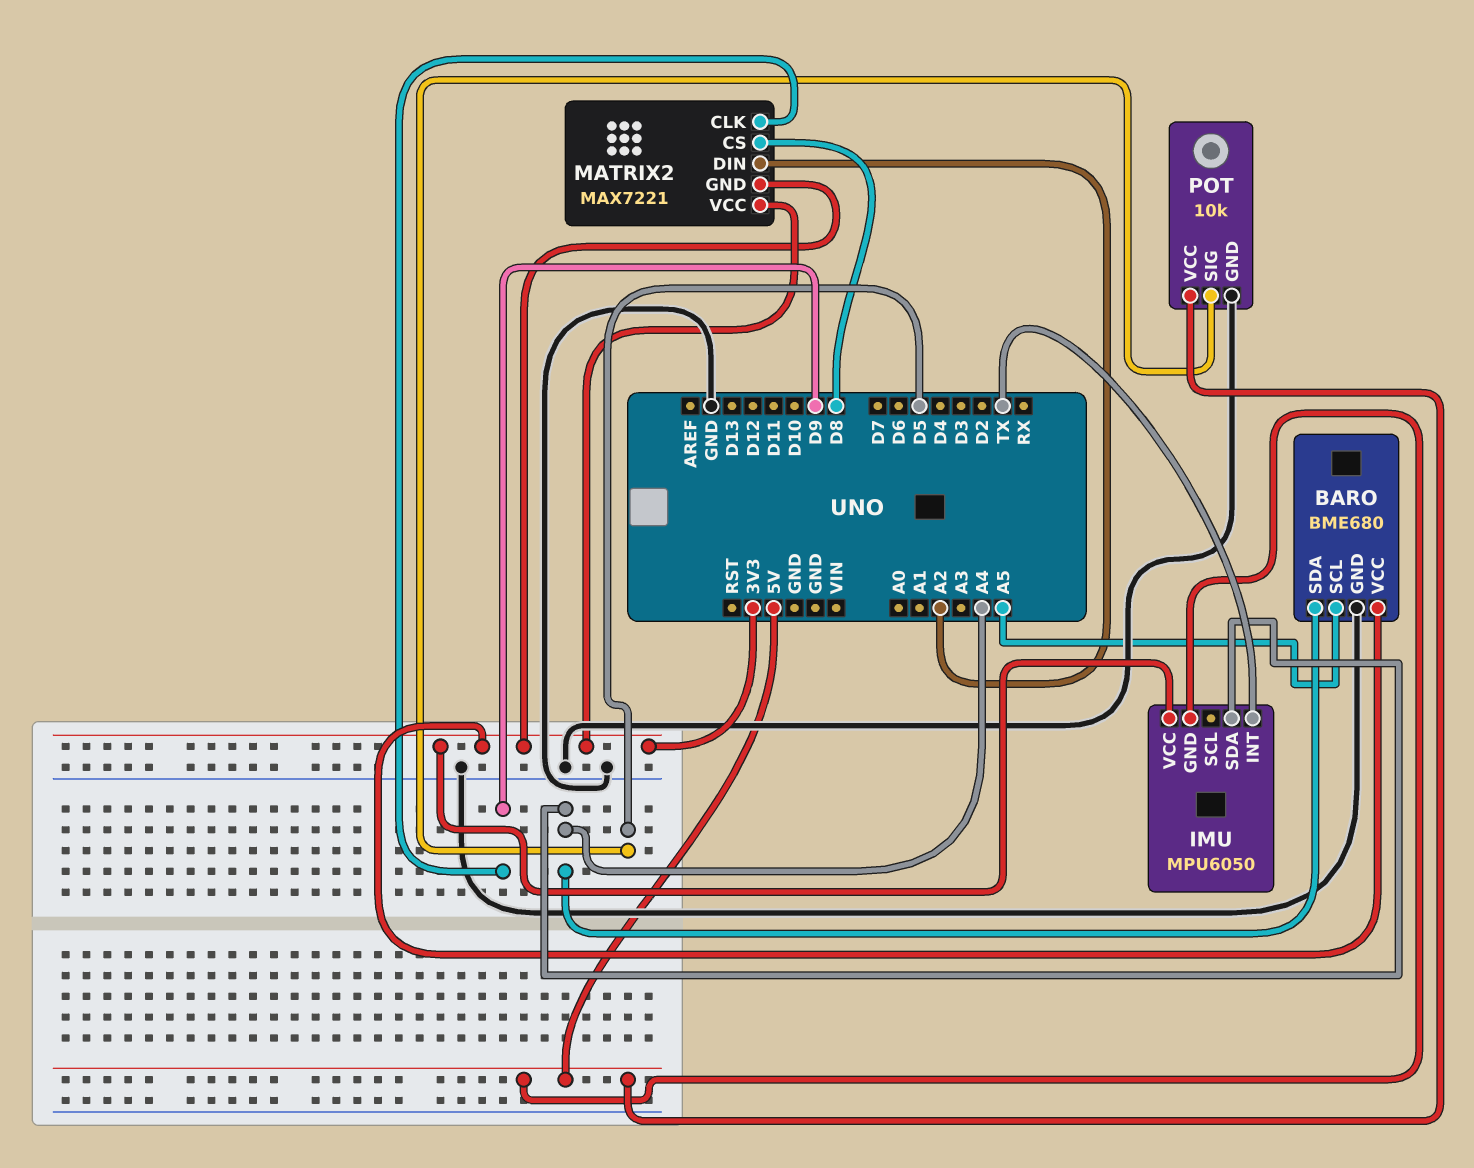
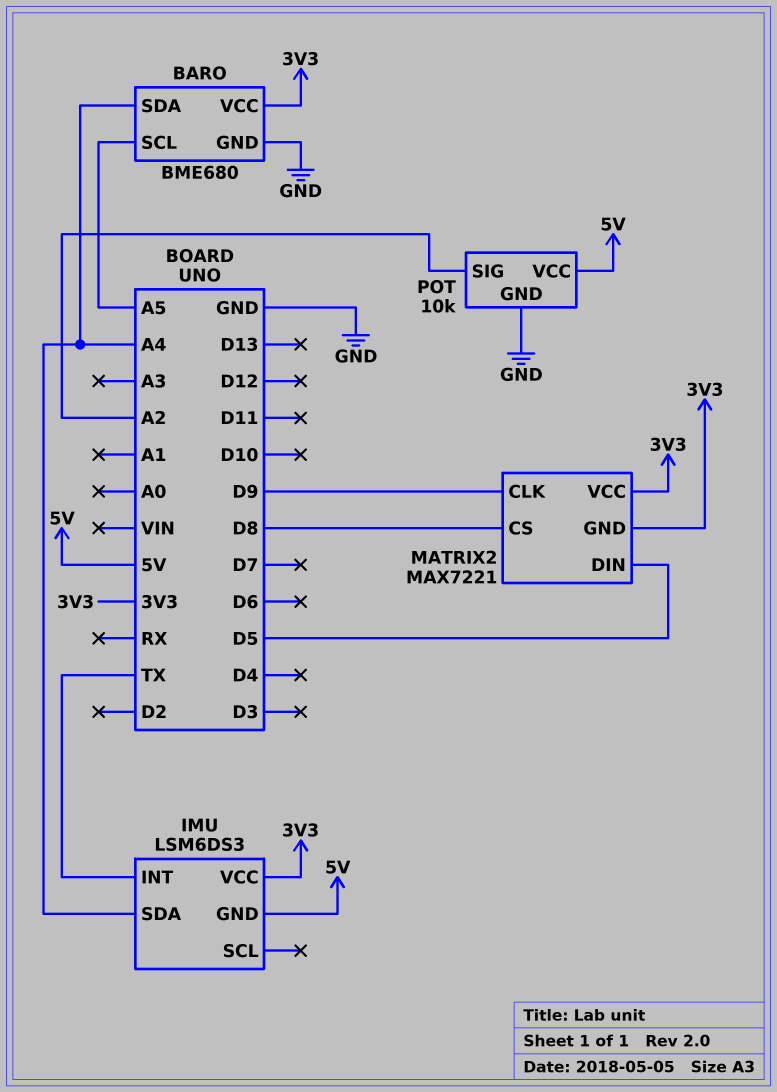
IMU: MPU6050 -> LSM6DS3
MATRIX2 pin DIN: A2 -> D5
POT pin SIG: D5 -> A2

